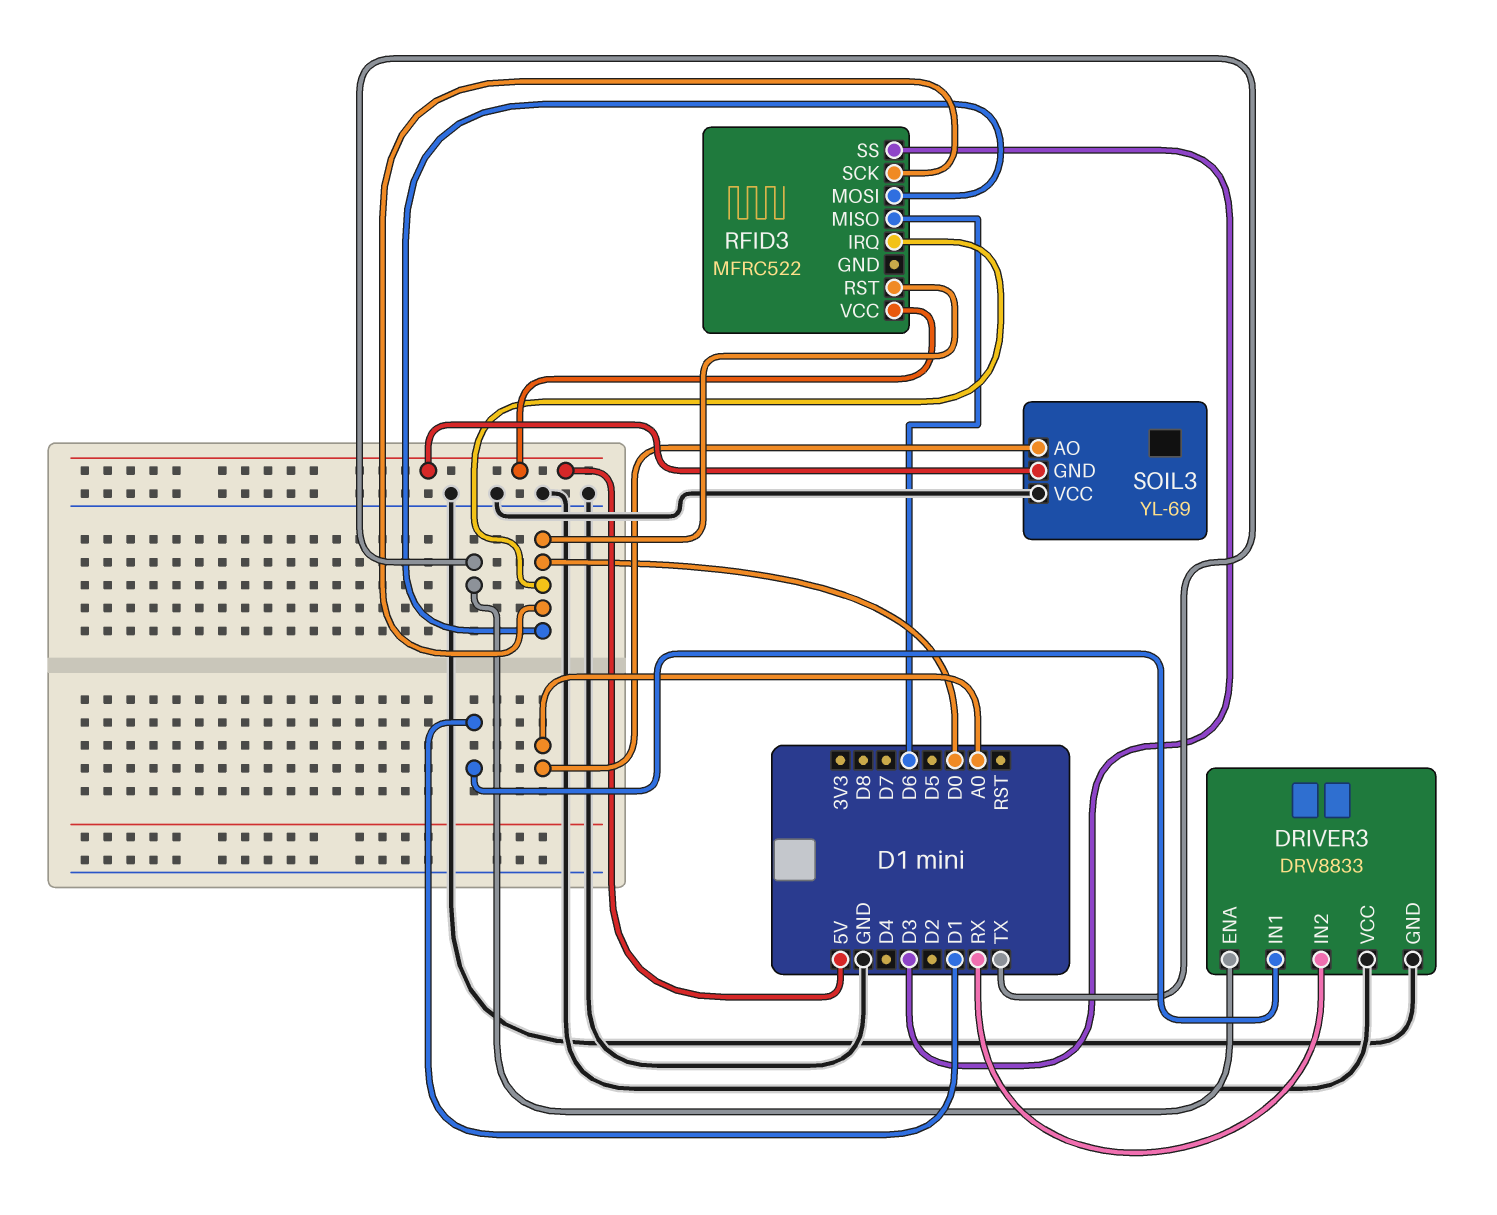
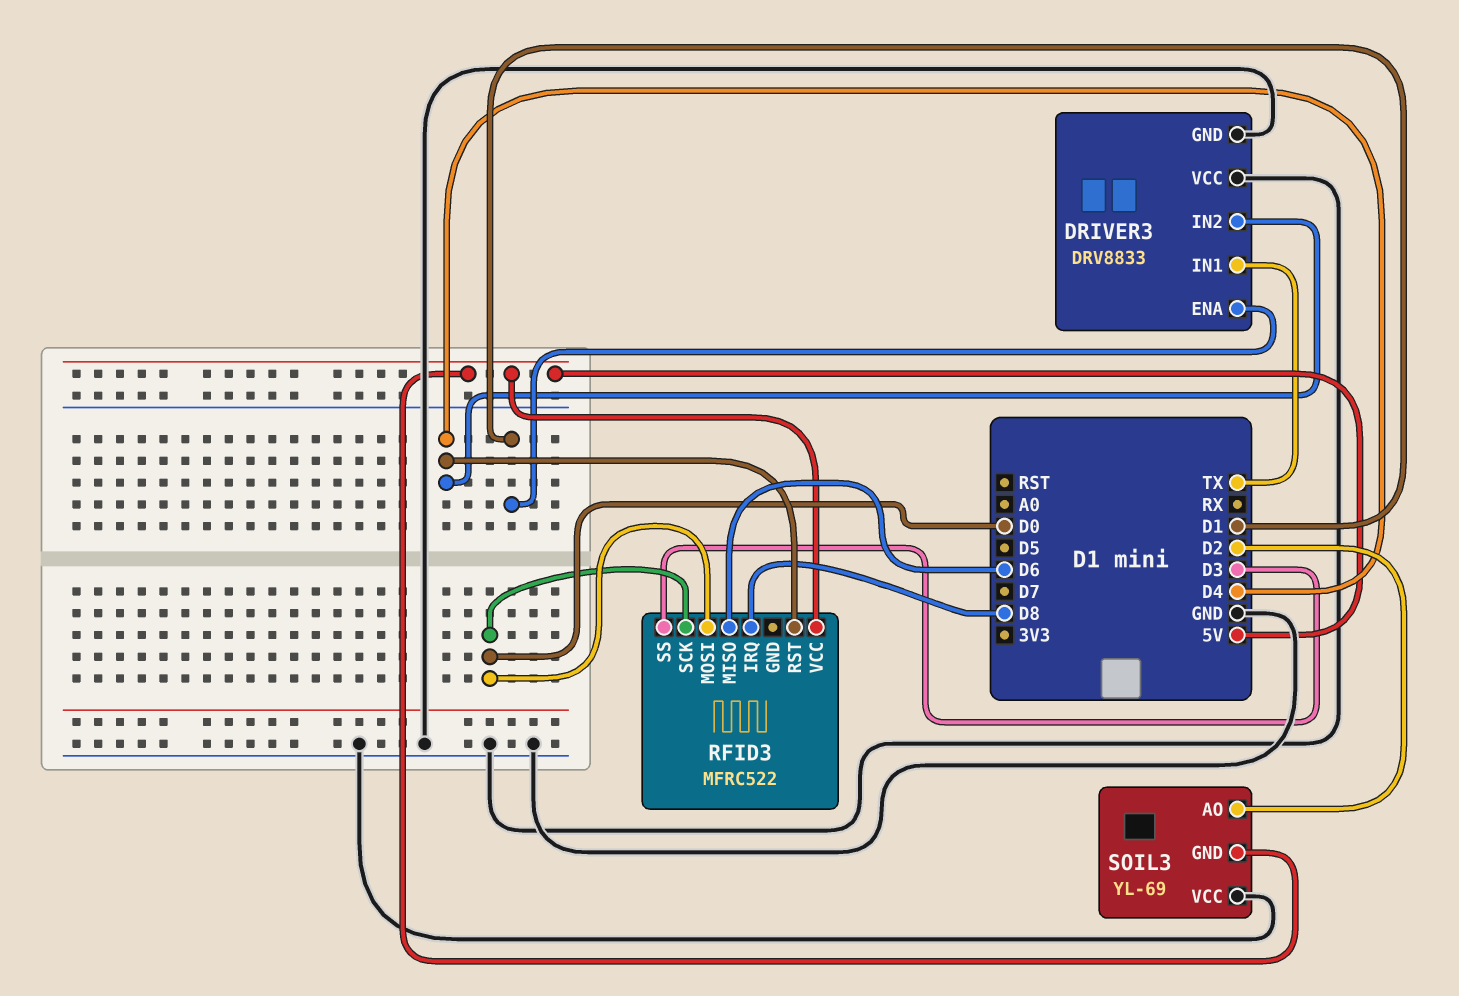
DRIVER3 pin ENA: TX -> D1
DRIVER3 pin IN1: D1 -> TX
DRIVER3 pin IN2: RX -> D4
RFID3 pin IRQ: D0 -> D8
RFID3 pin RST: D0 -> D4
SOIL3 pin AO: A0 -> D2

